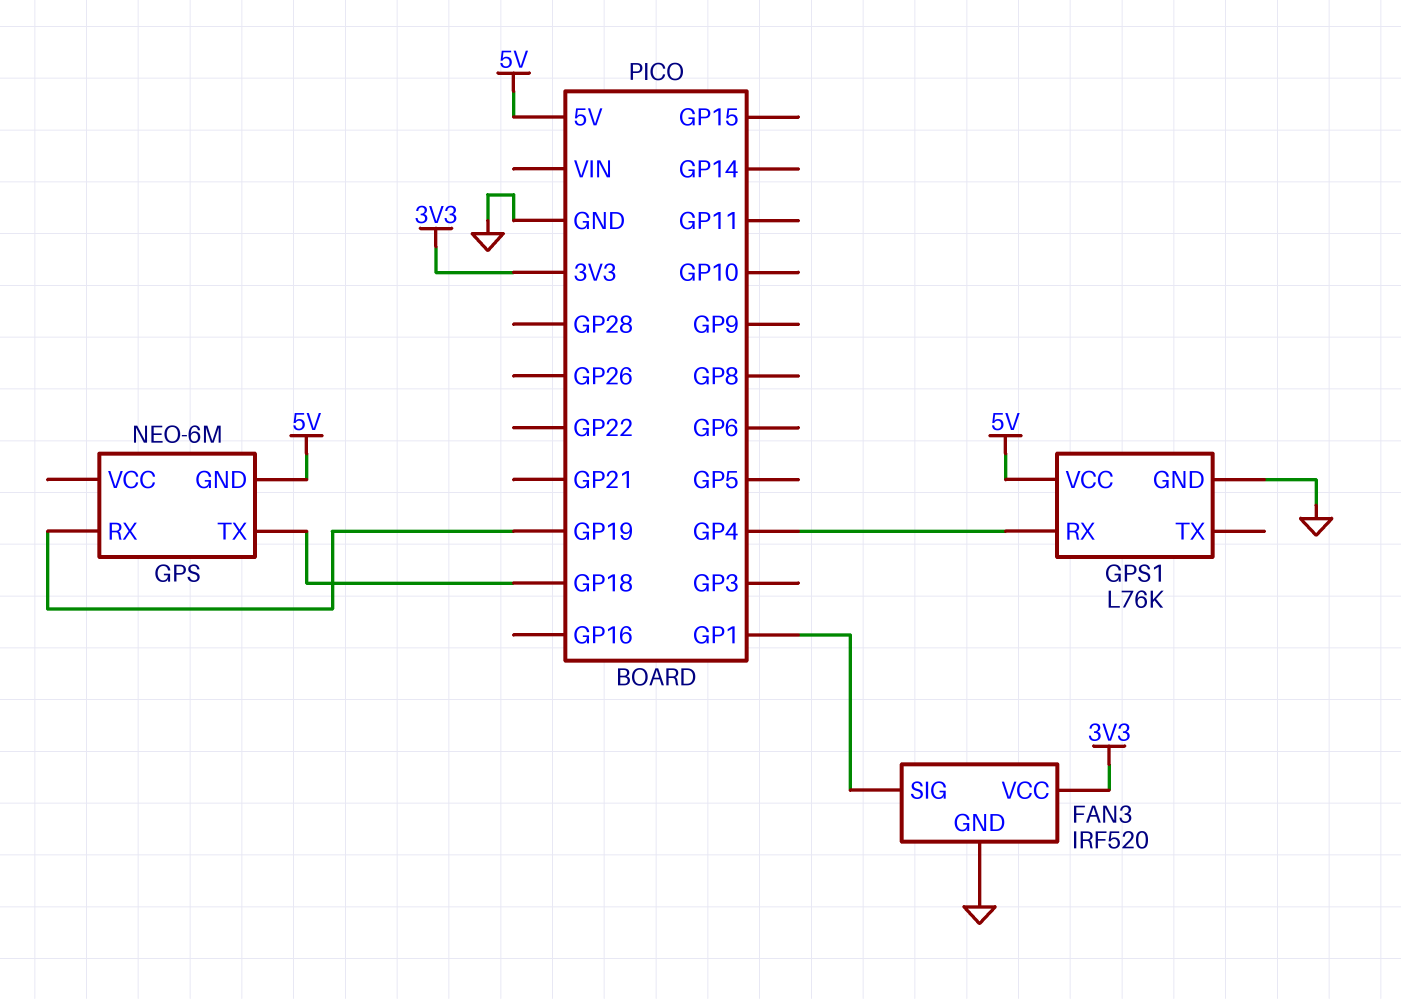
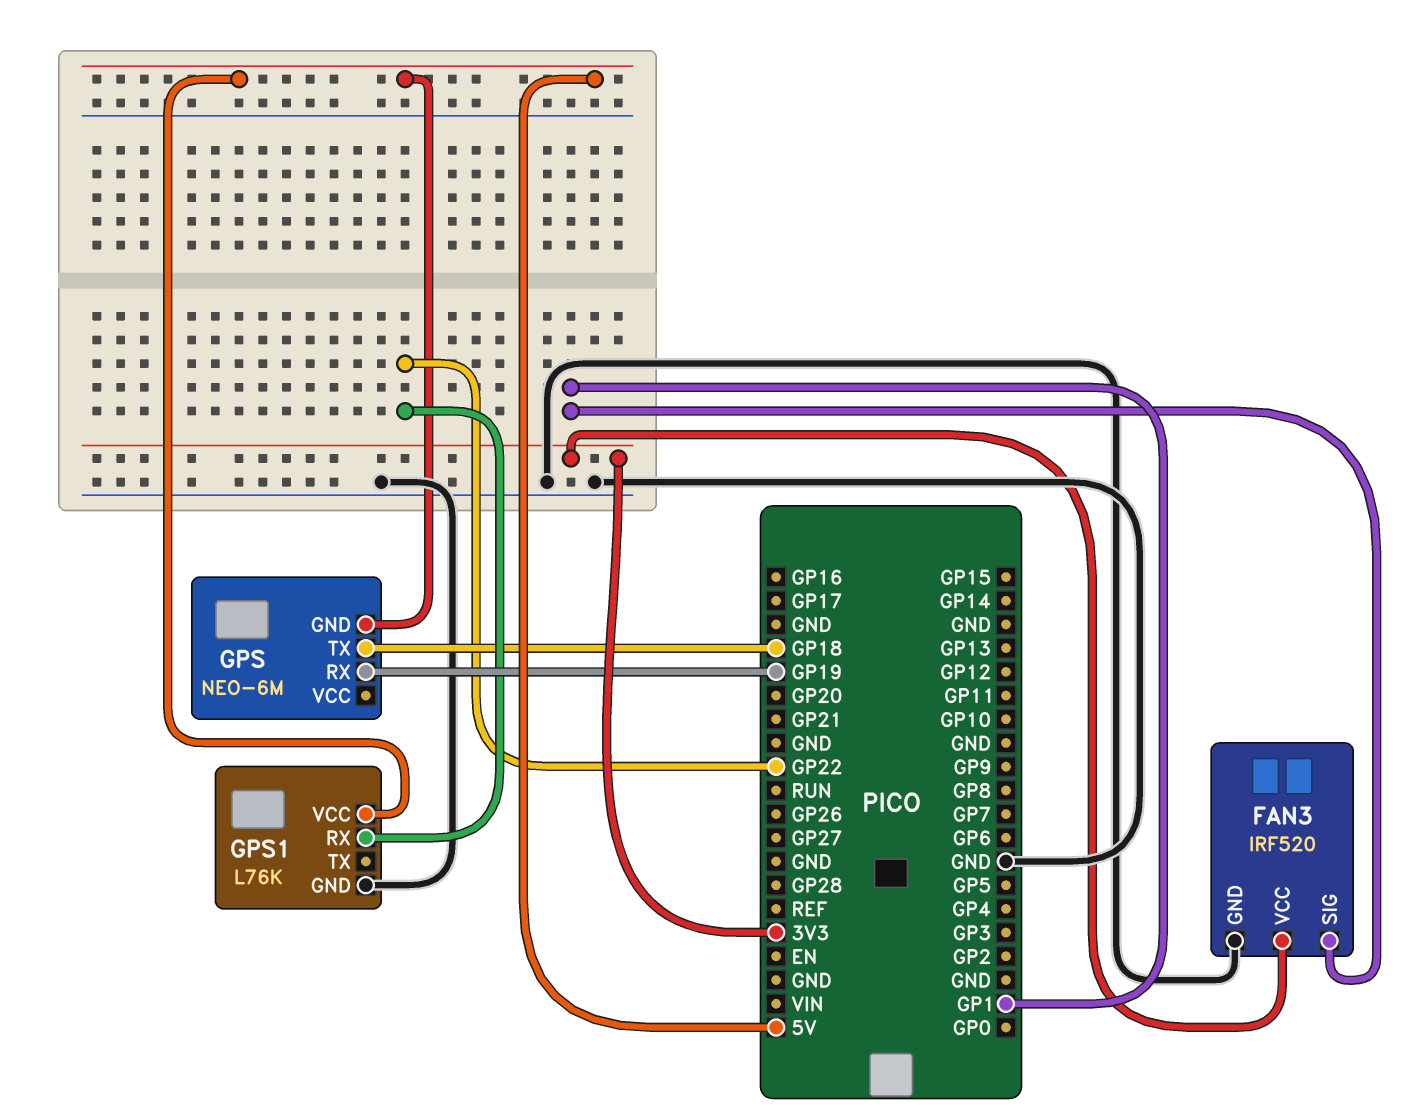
GPS1 pin RX: GP4 -> GP22

